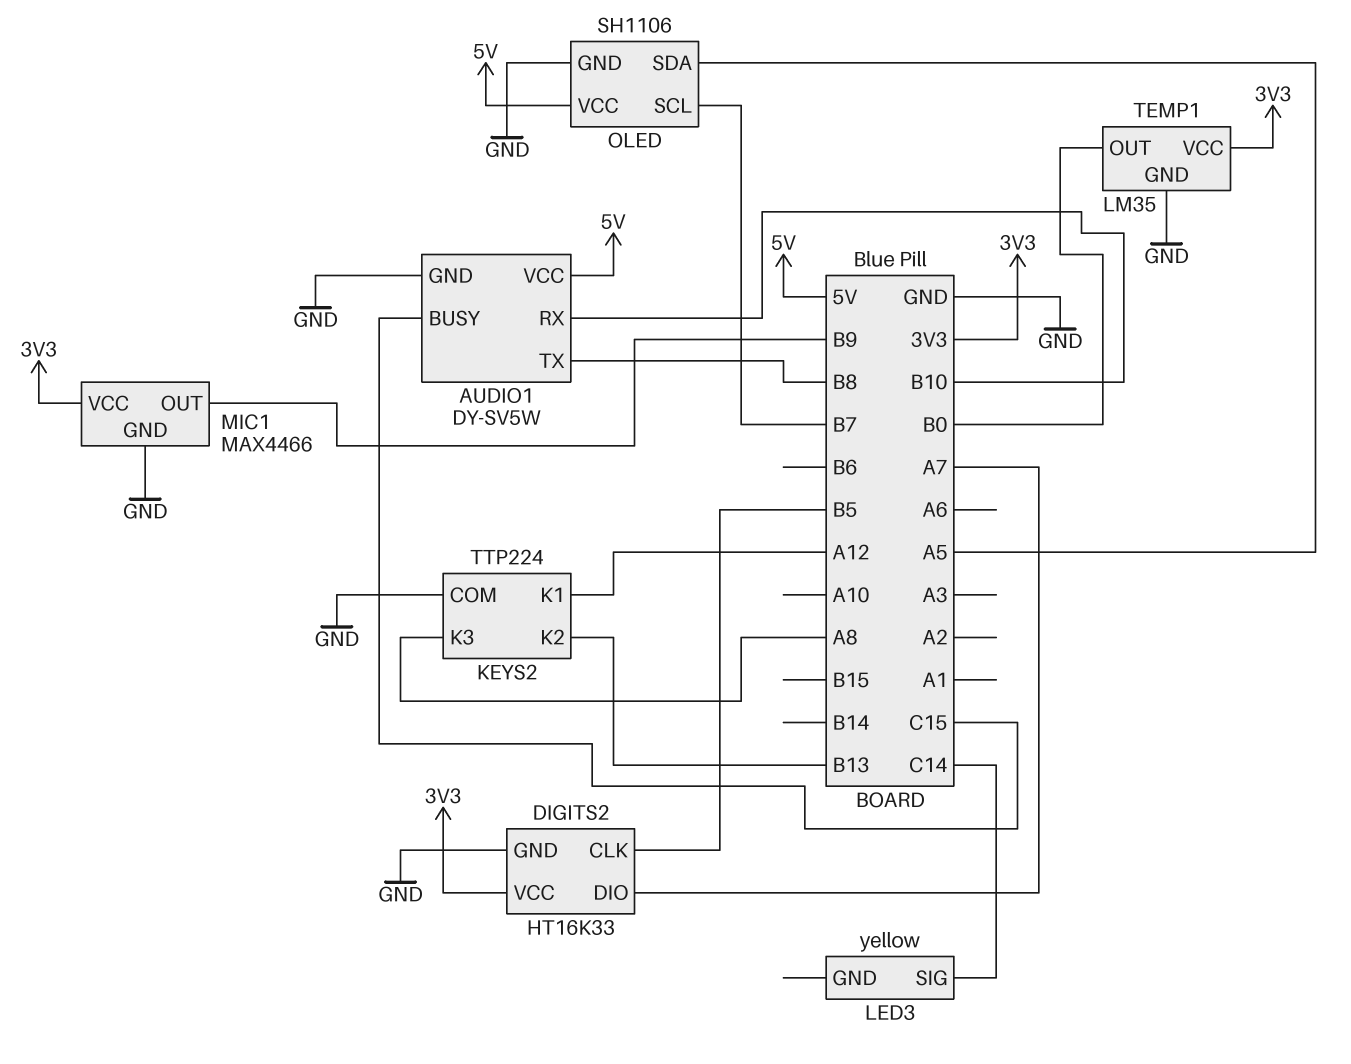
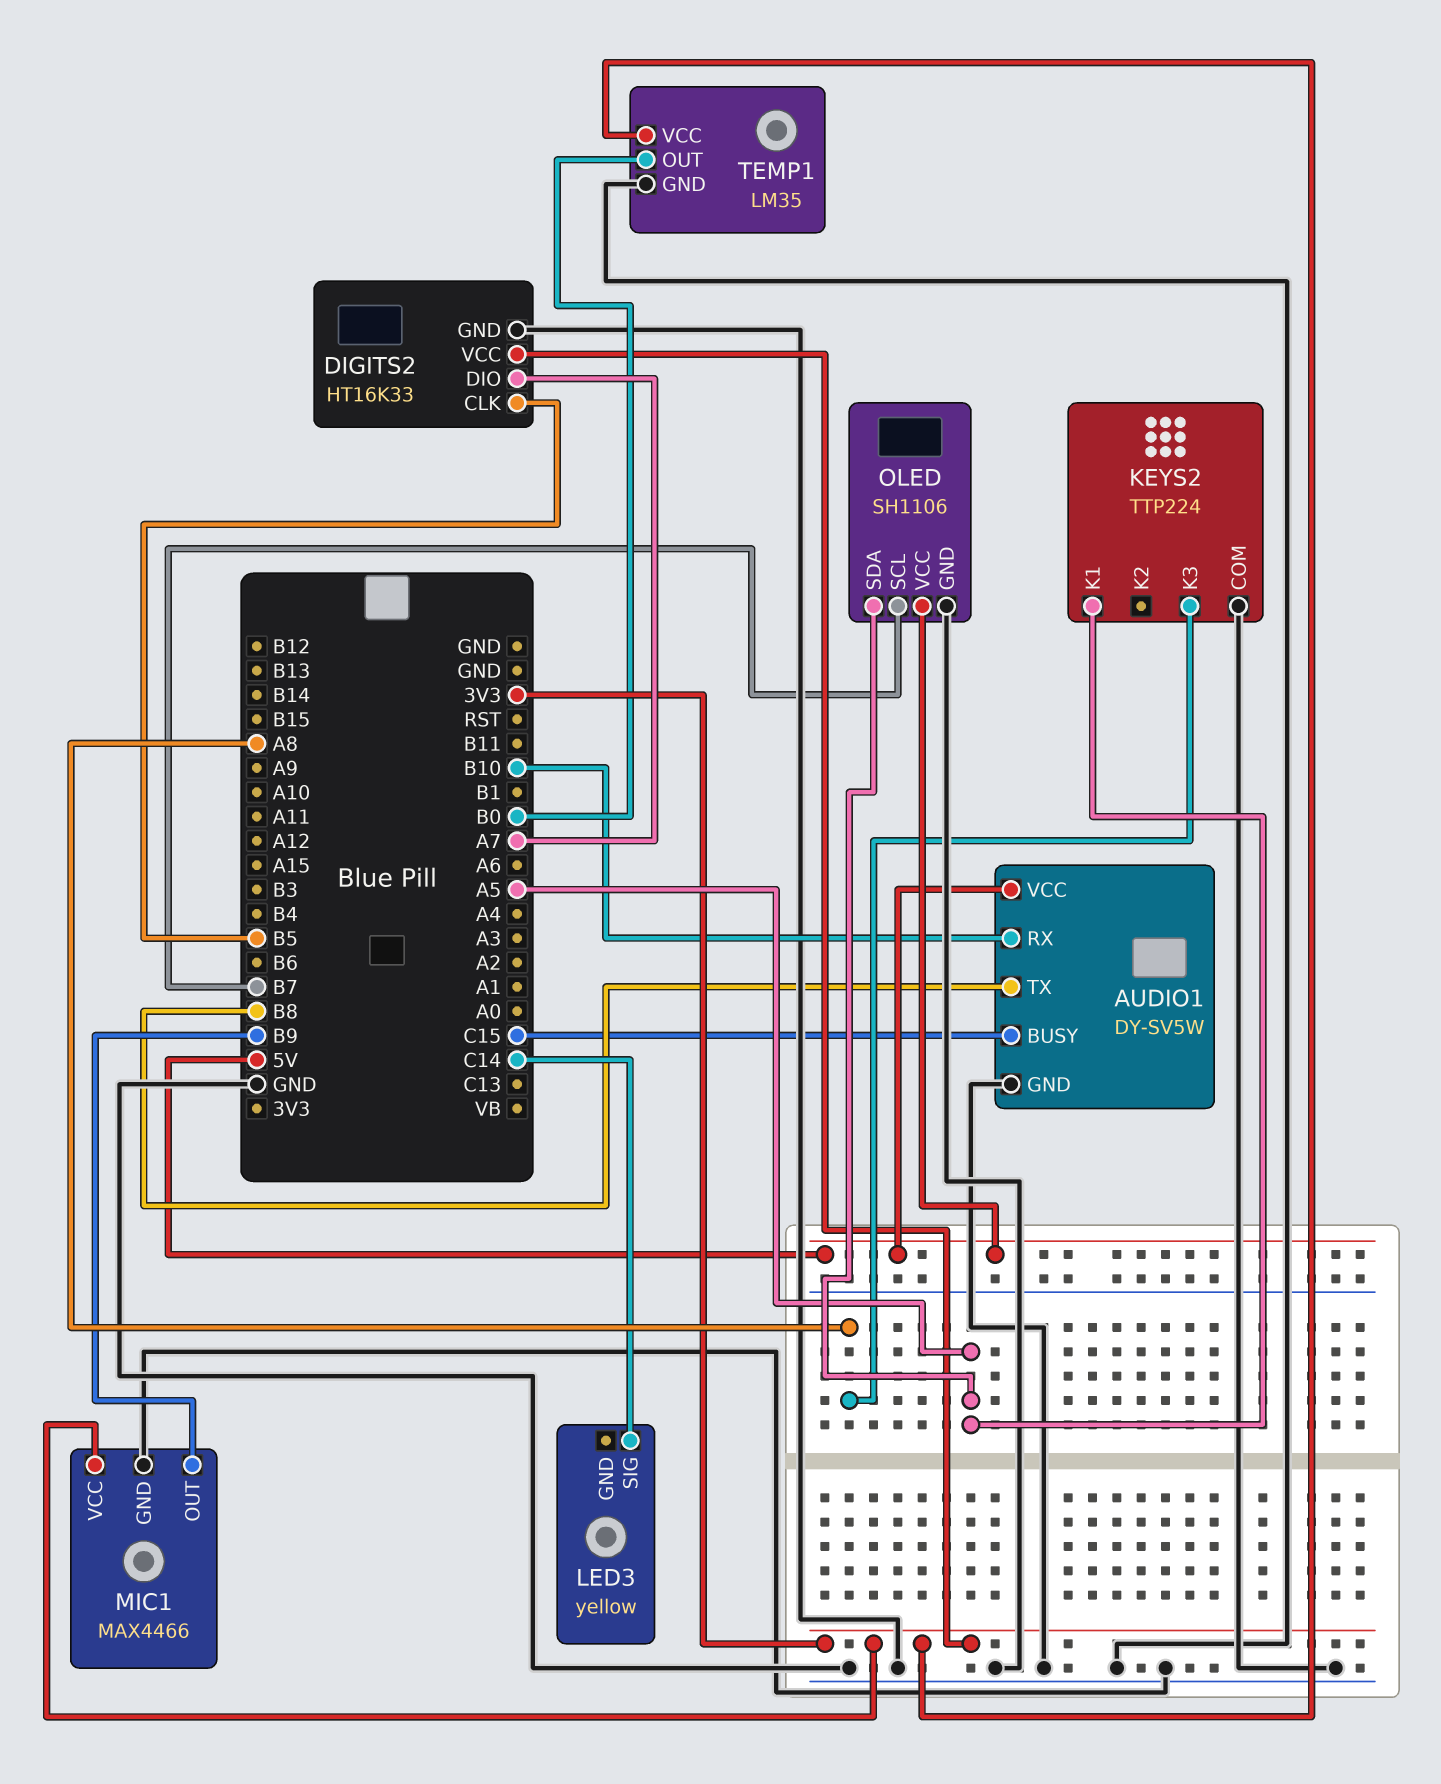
KEYS2 pin K1: A12 -> A5
KEYS2 pin K2: B13 -> none

